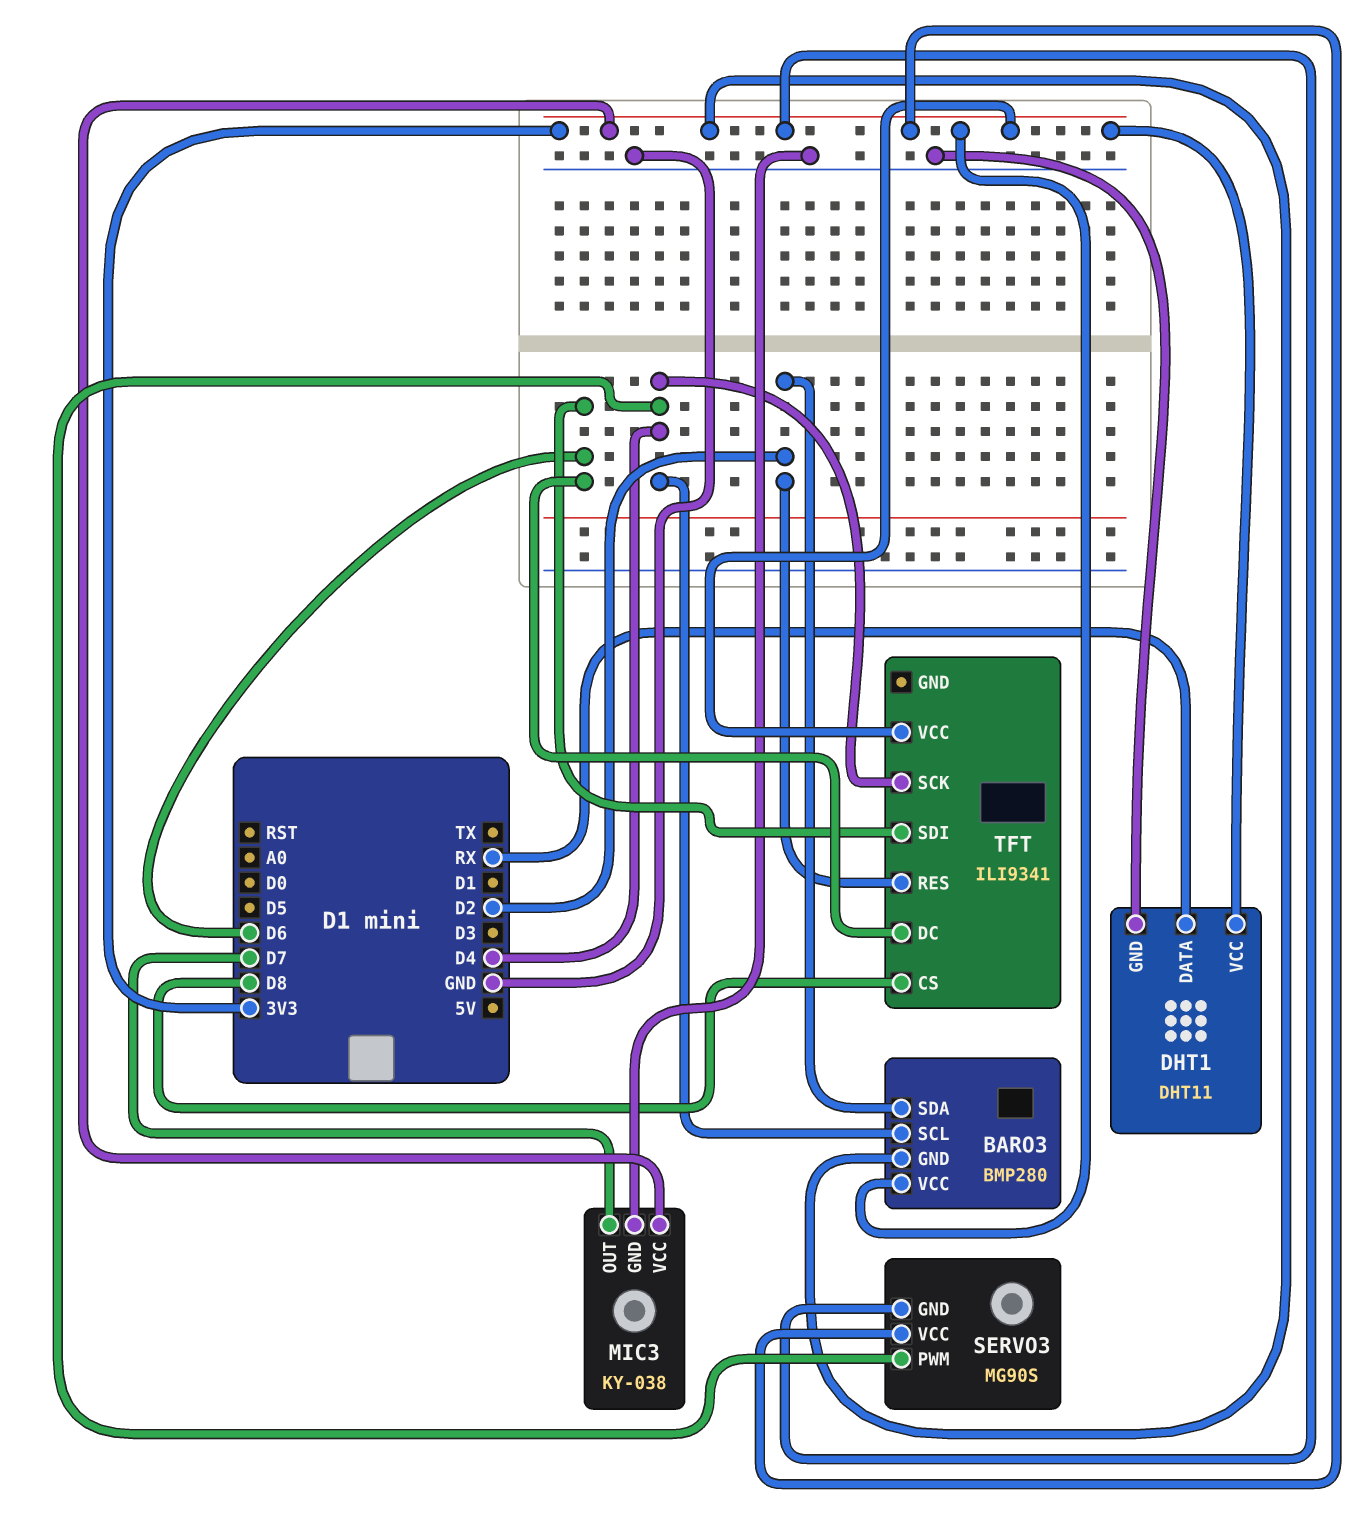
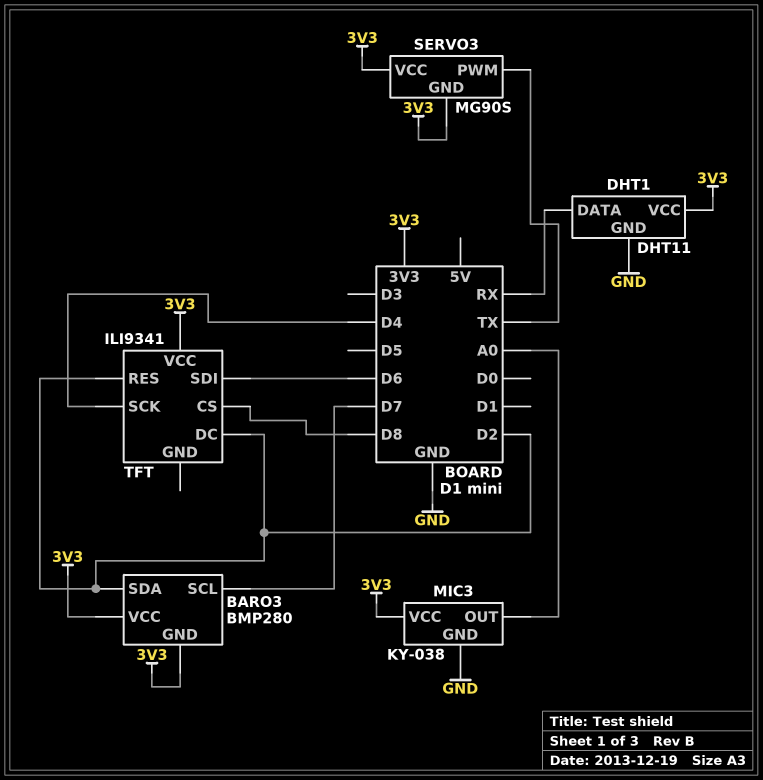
BARO3 pin SCL: D4 -> D7
MIC3 pin OUT: D7 -> A0
SERVO3 pin PWM: D4 -> TX
TFT pin DC: D6 -> D2

